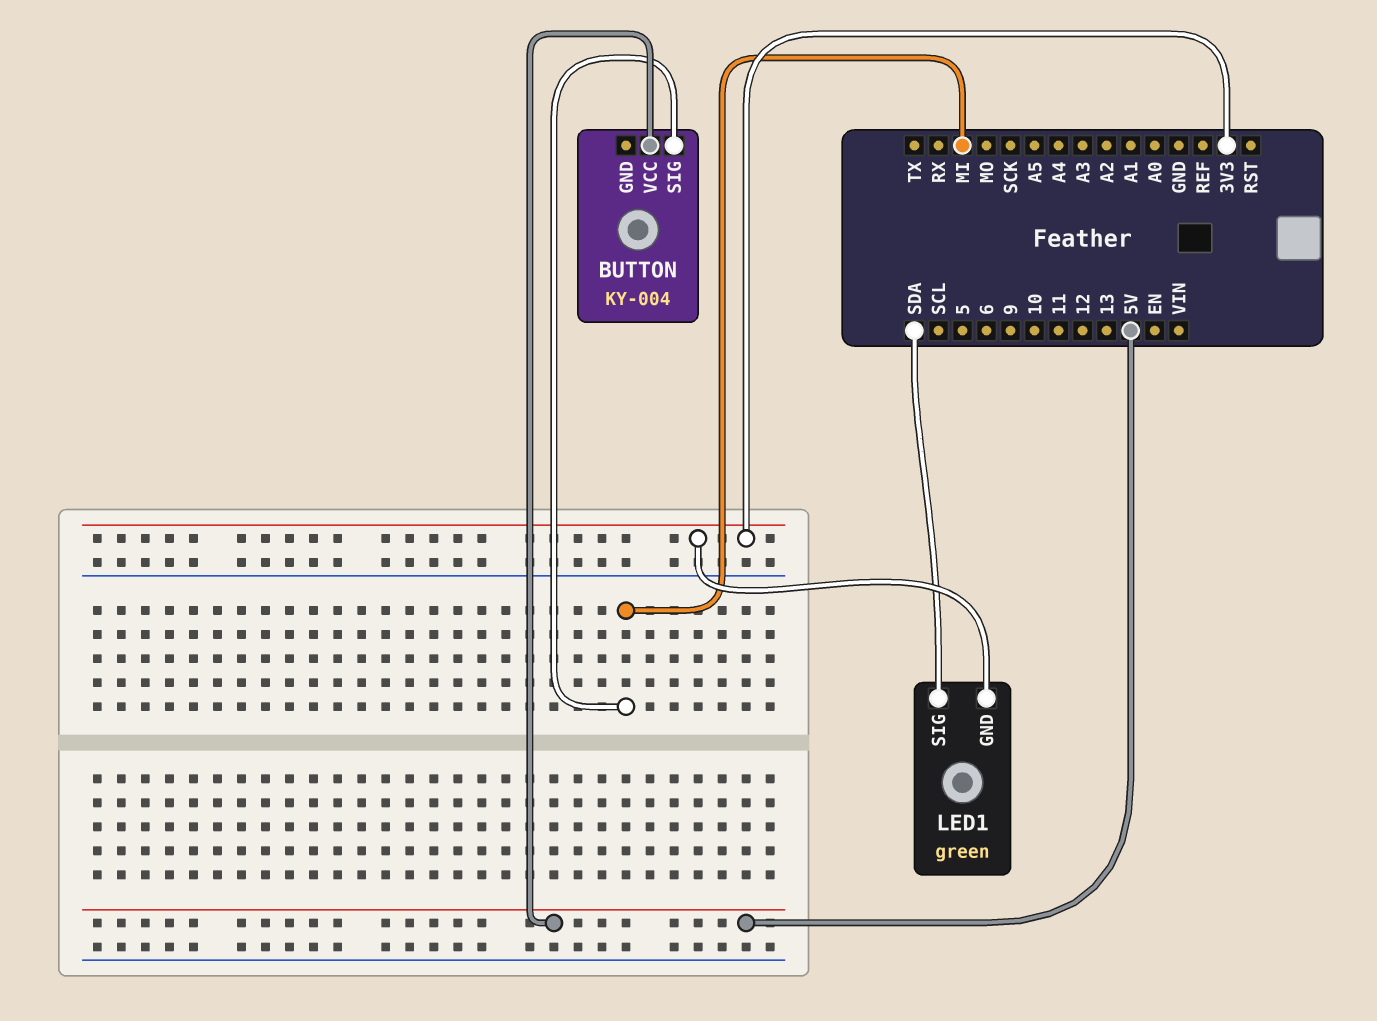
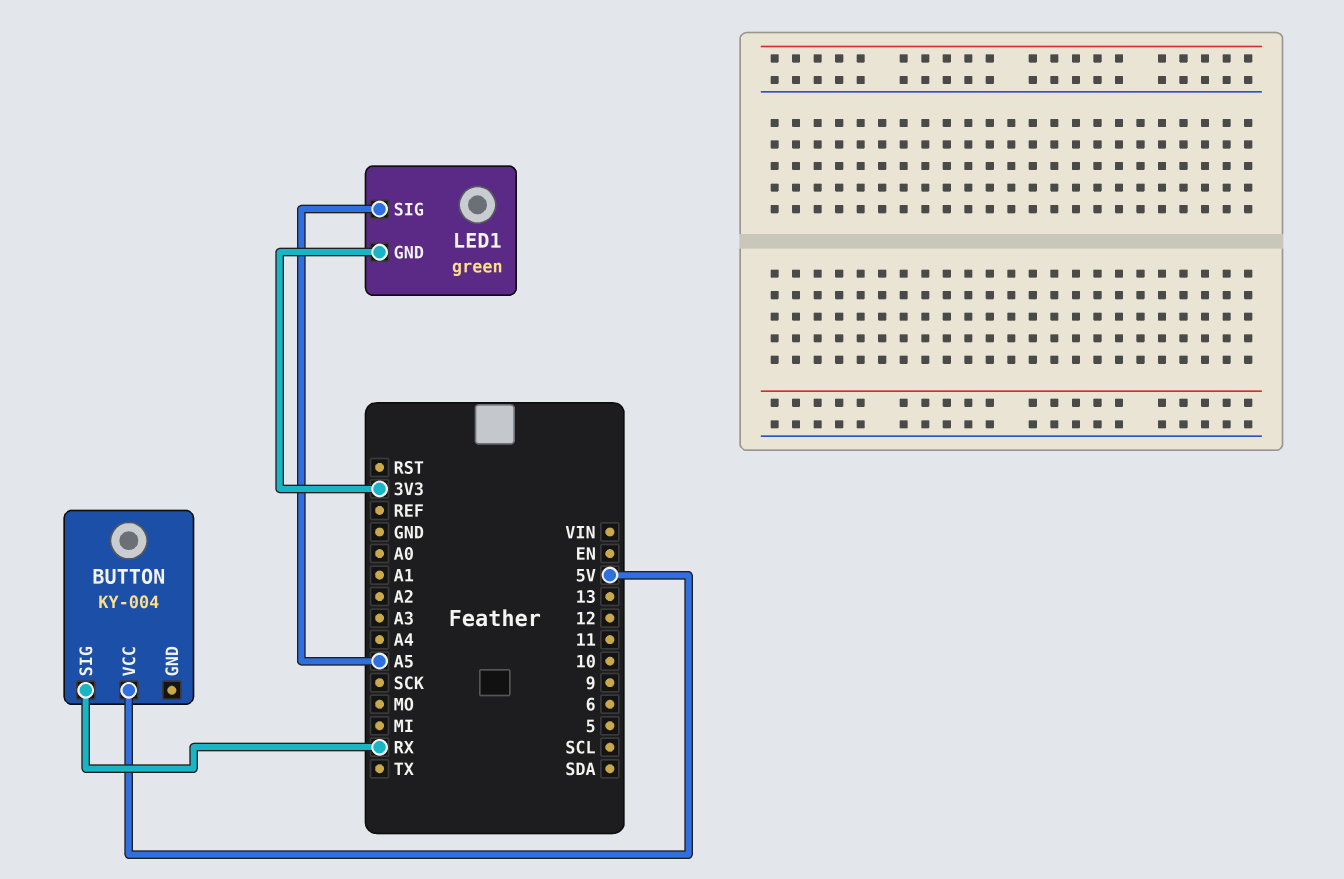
BUTTON pin SIG: MI -> RX
LED1 pin SIG: SDA -> A5

